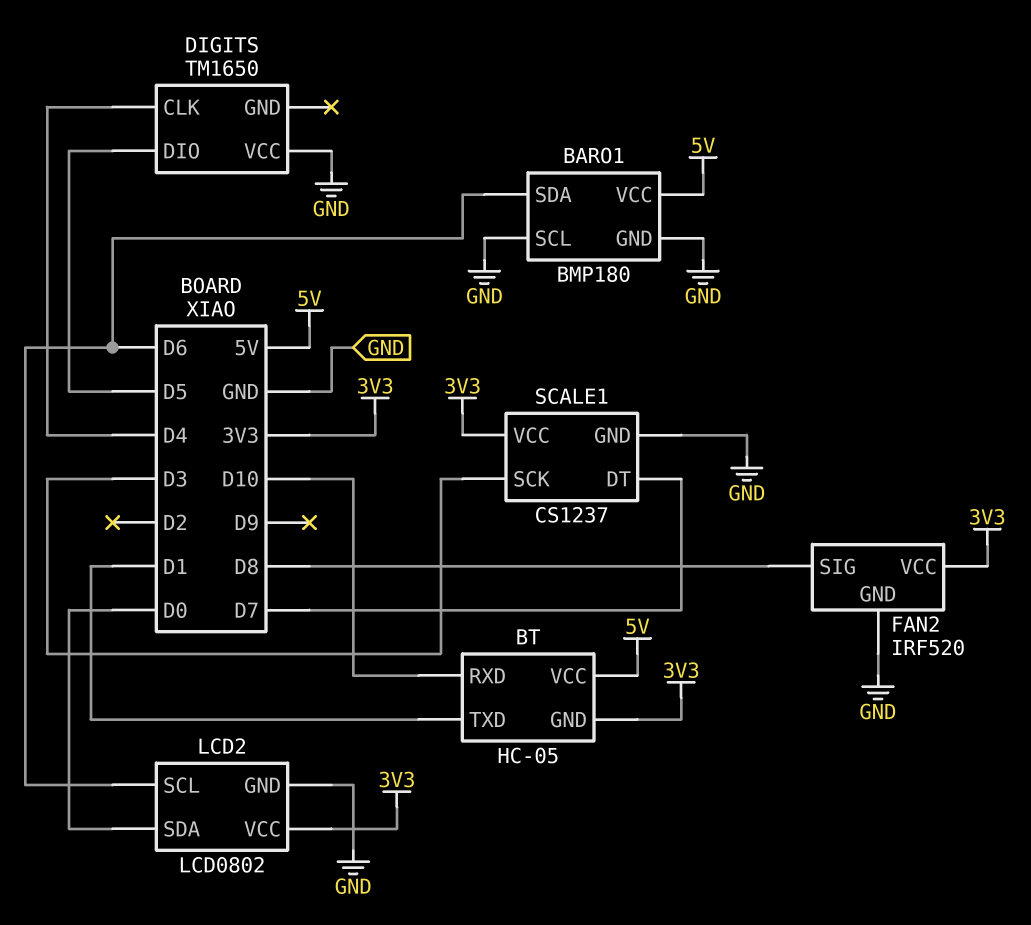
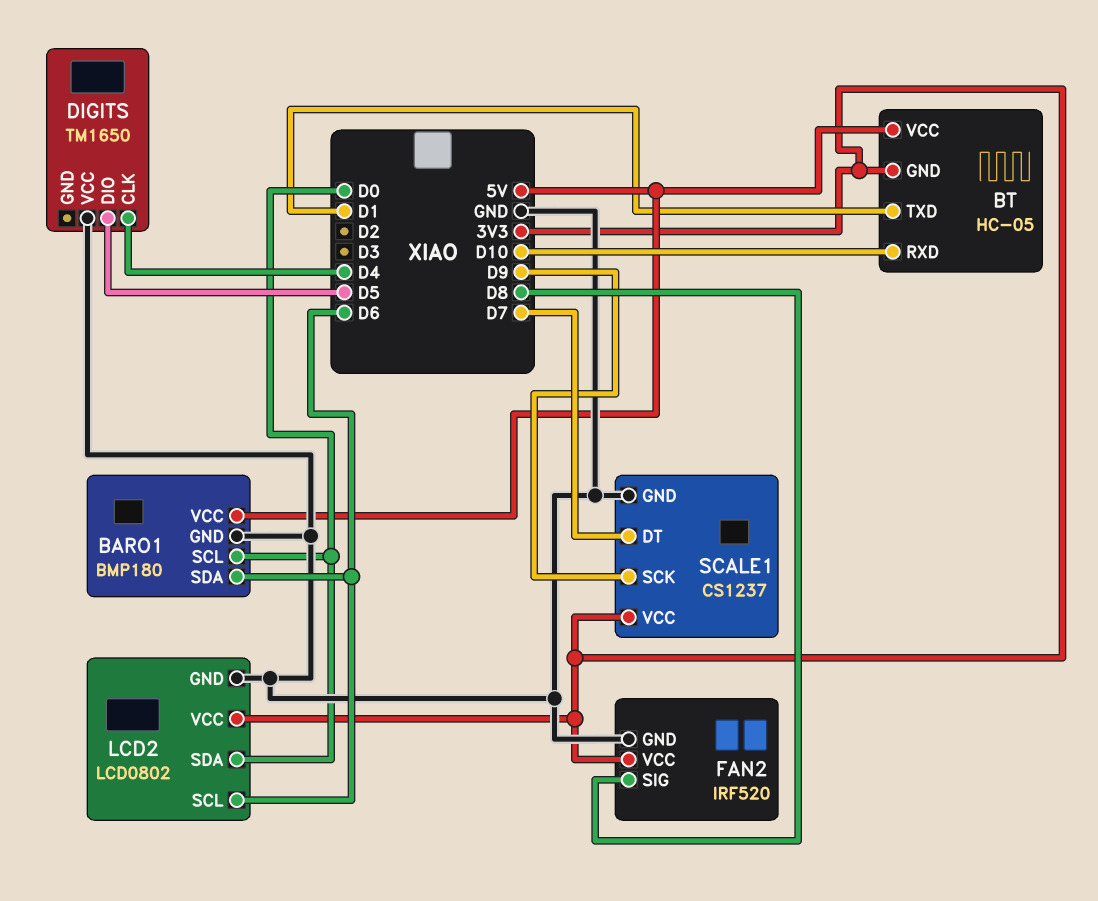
BARO1 pin SCL: GND -> D0
SCALE1 pin SCK: D3 -> D9

